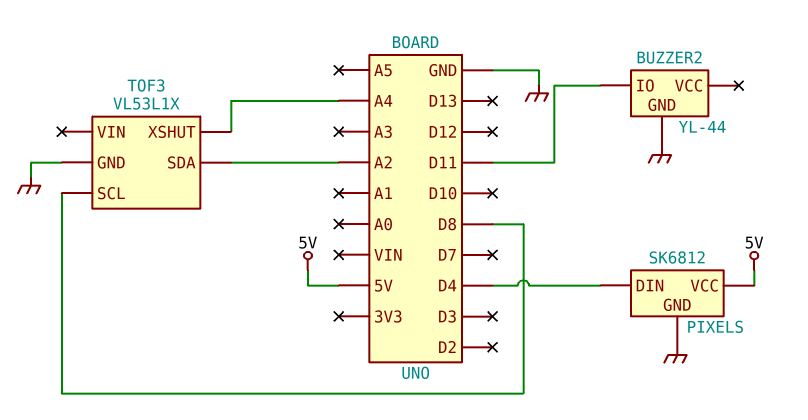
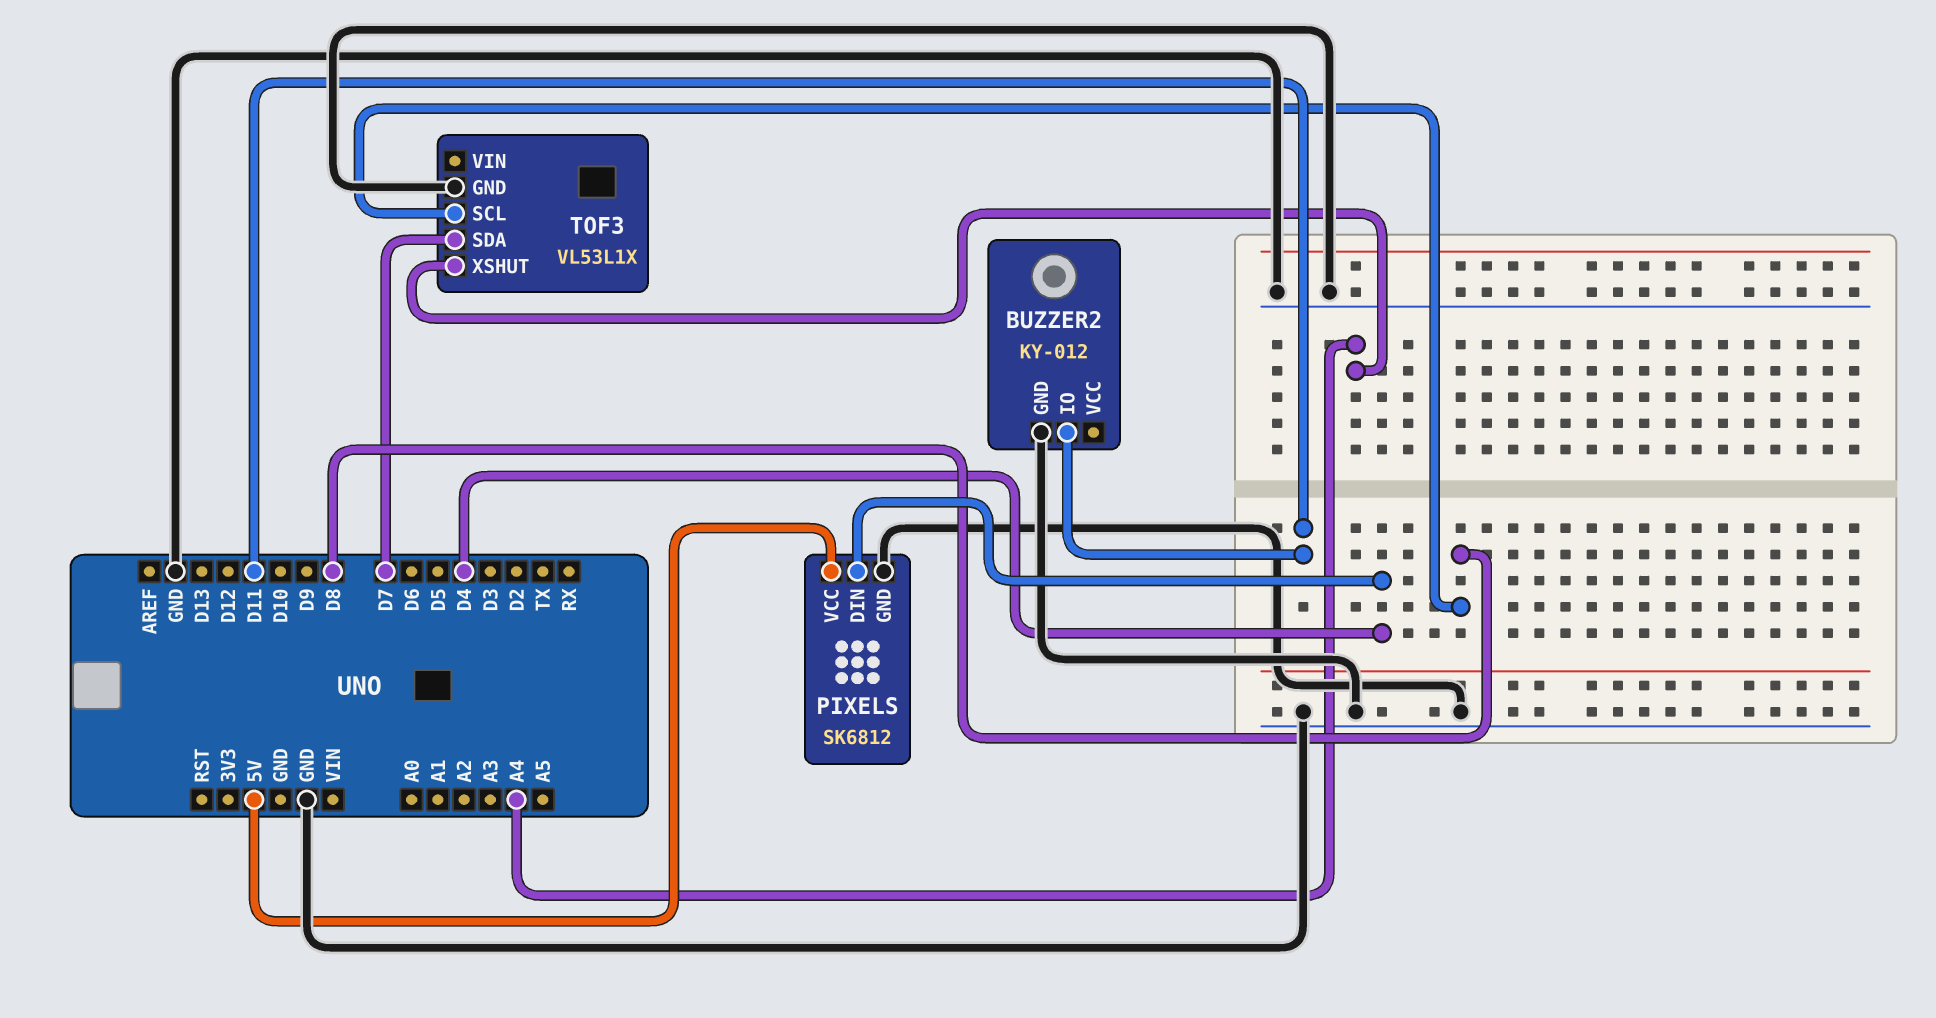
BUZZER2: YL-44 -> KY-012
TOF3 pin SDA: A2 -> D7

